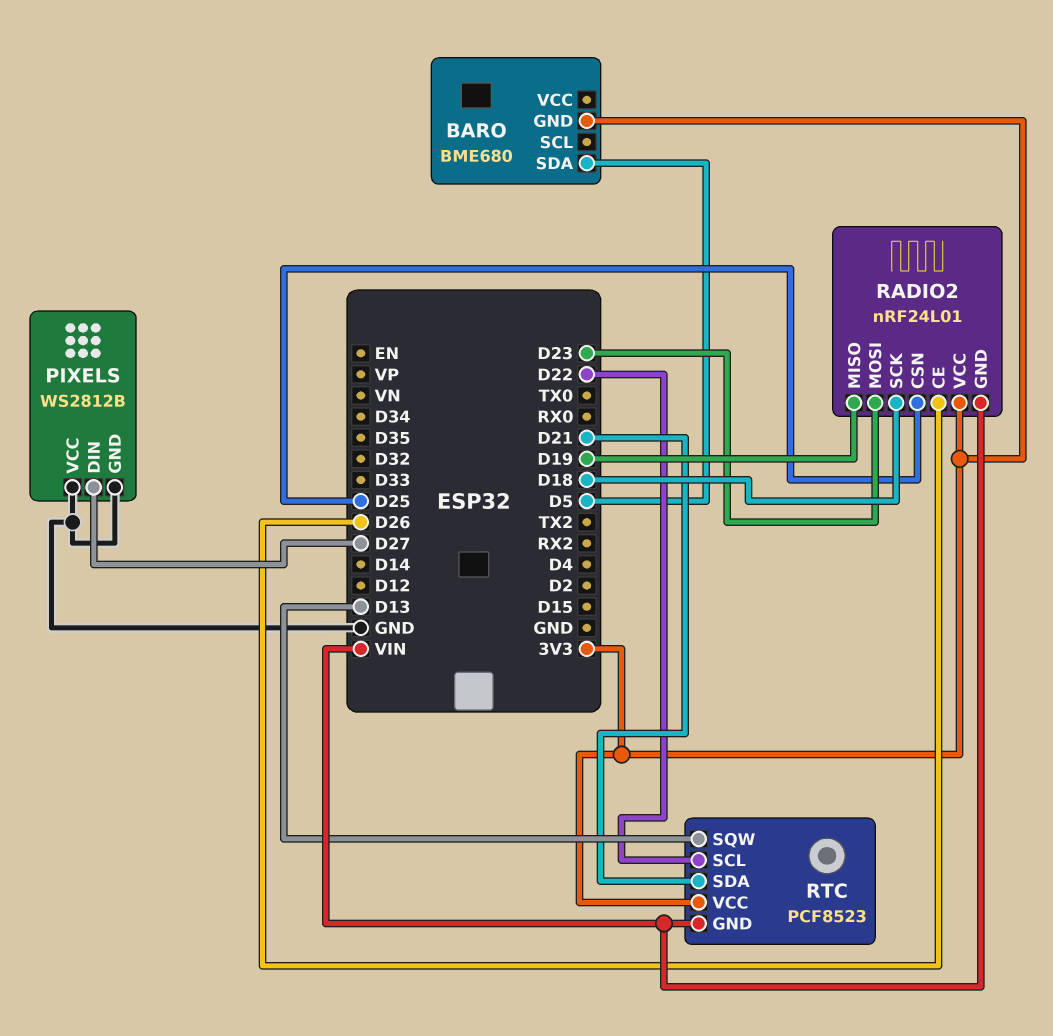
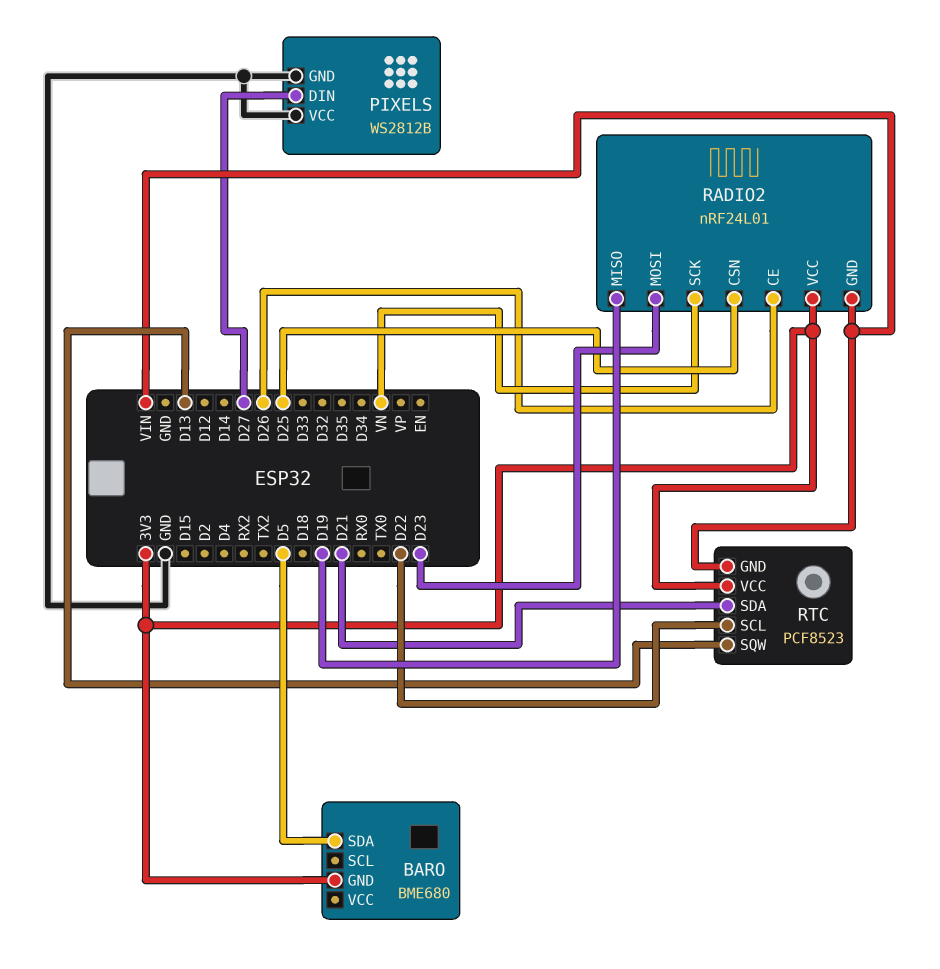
RADIO2 pin SCK: D18 -> VN

